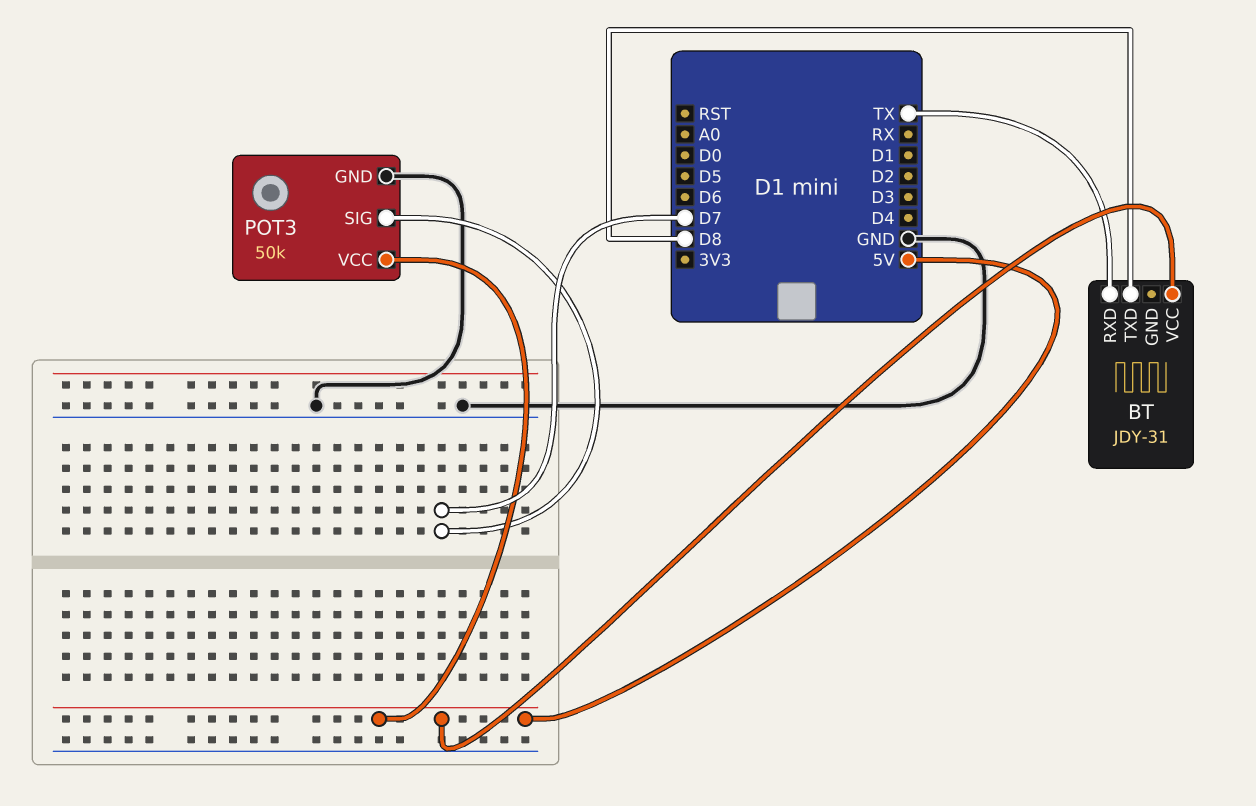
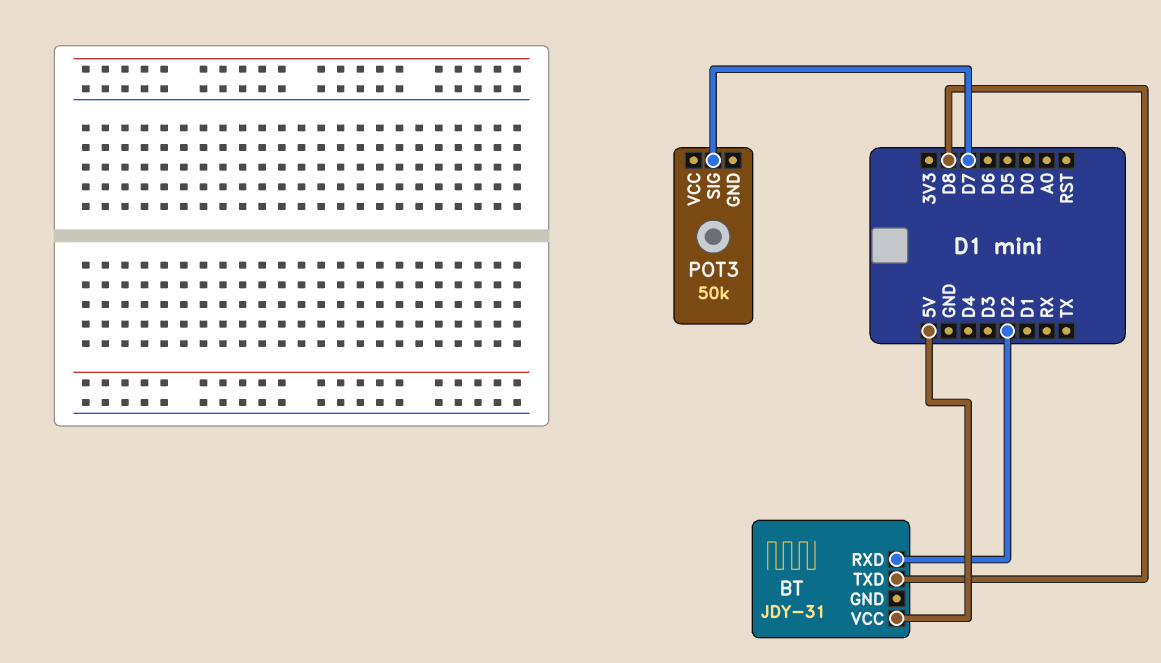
BT pin RXD: TX -> D2
POT3 pin GND: GND -> none
POT3 pin VCC: 5V -> none

